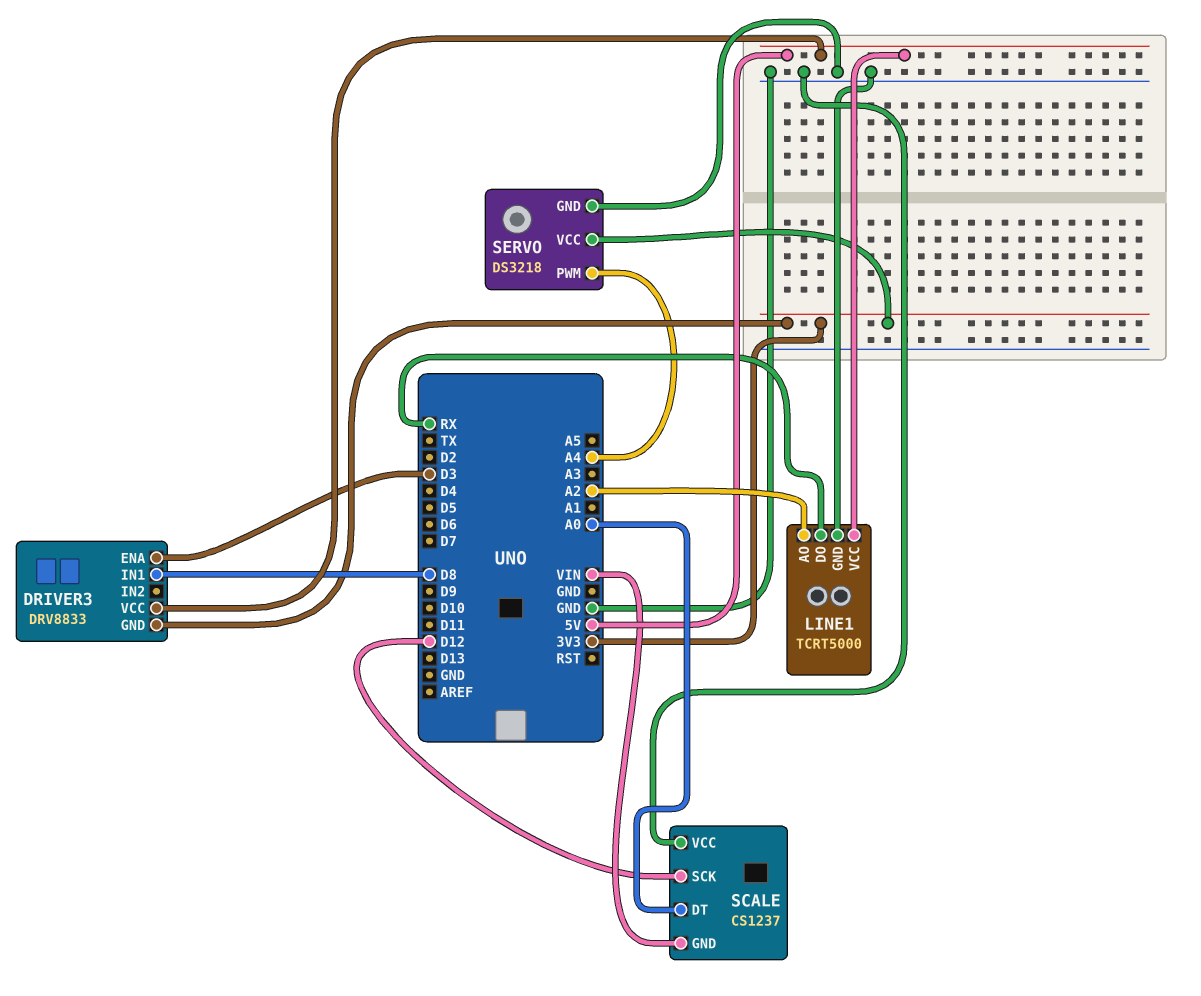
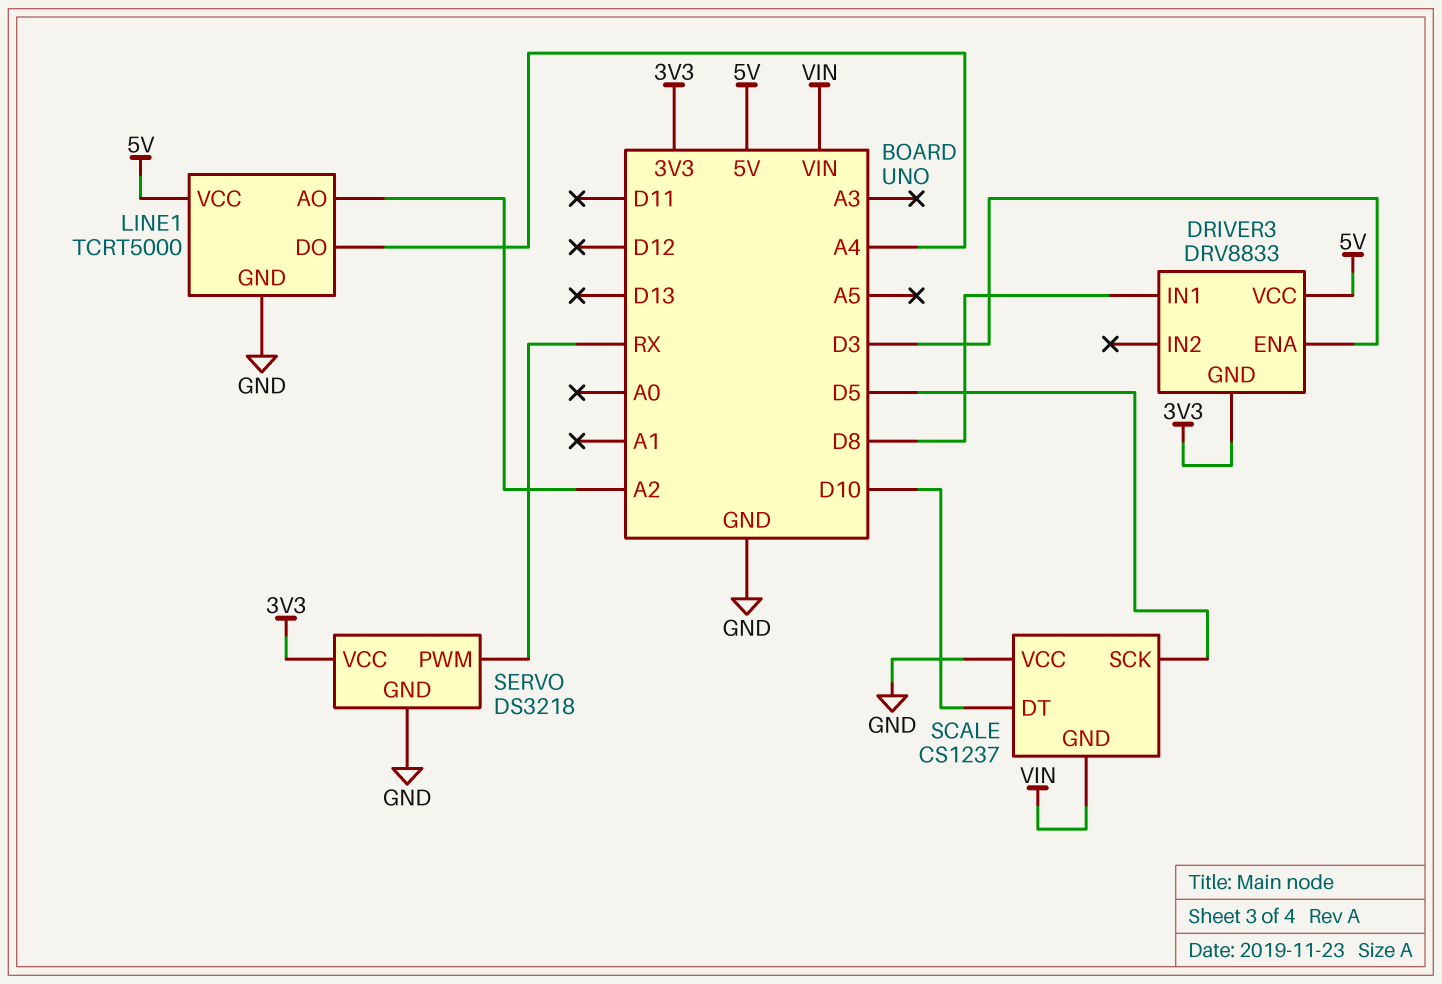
LINE1 pin DO: RX -> A4
SCALE pin DT: A0 -> D10
SCALE pin SCK: D12 -> D5
SERVO pin PWM: A4 -> RX

